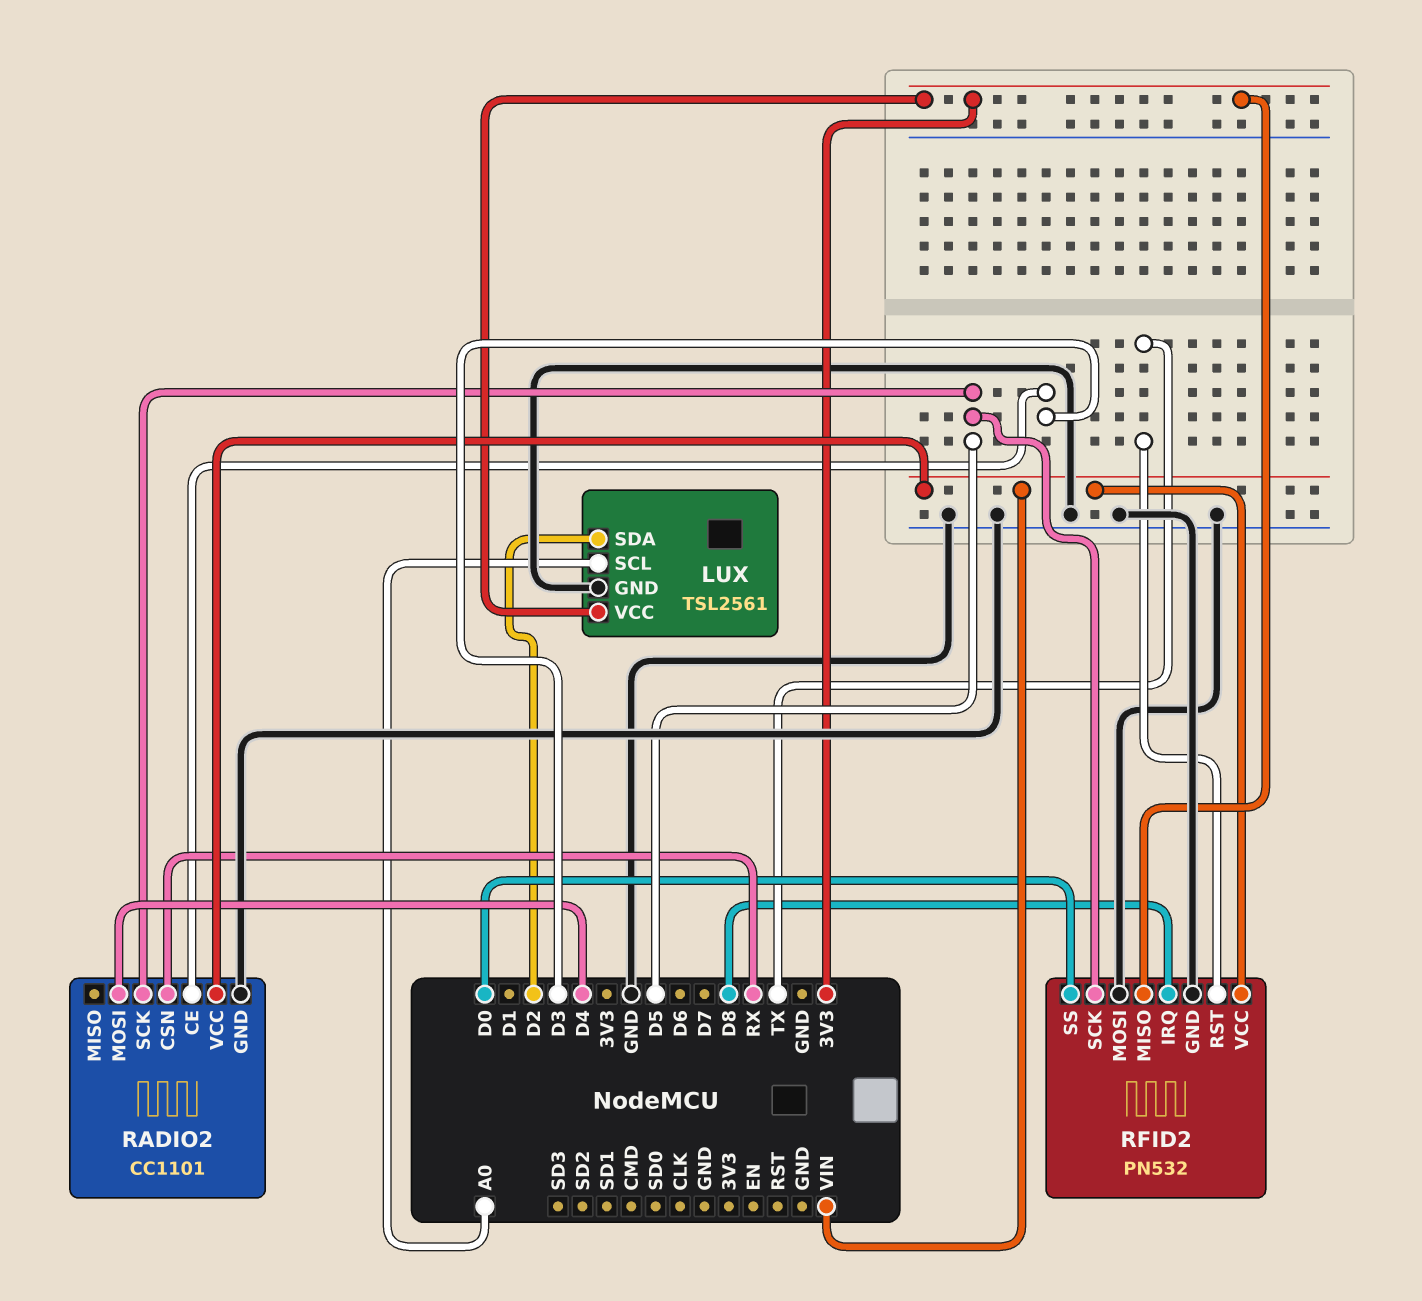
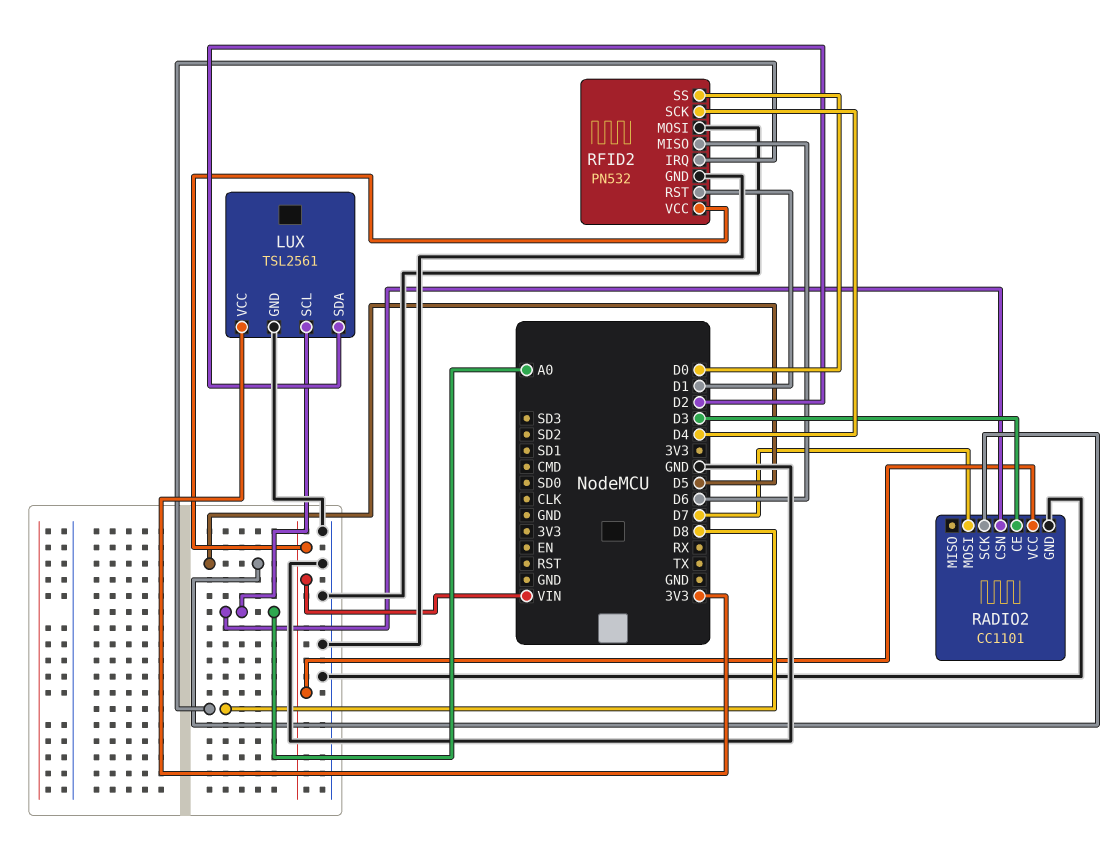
RADIO2 pin CSN: RX -> A0
RADIO2 pin MOSI: D4 -> D7
RFID2 pin MISO: 3V3 -> D6
RFID2 pin RST: TX -> D1
RFID2 pin SCK: D5 -> D4

